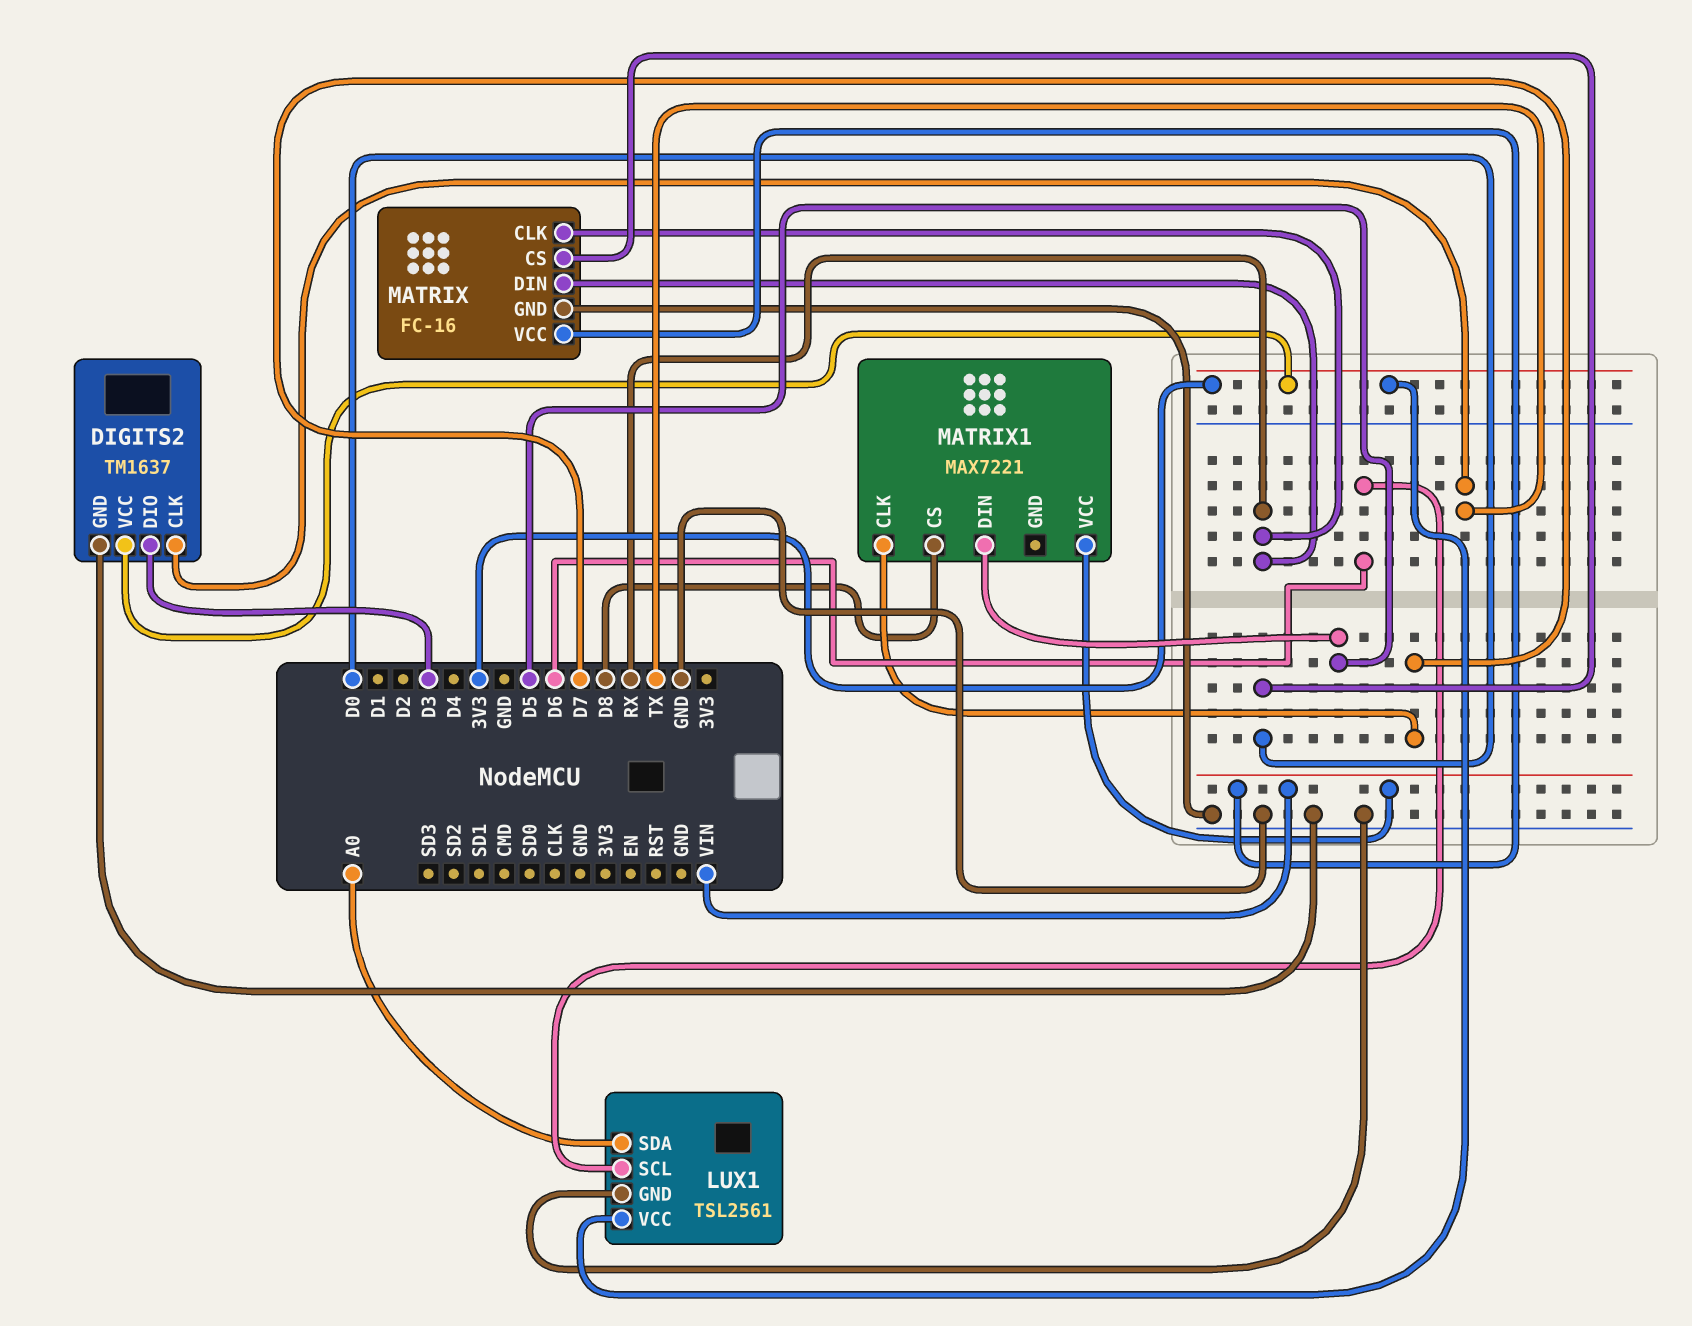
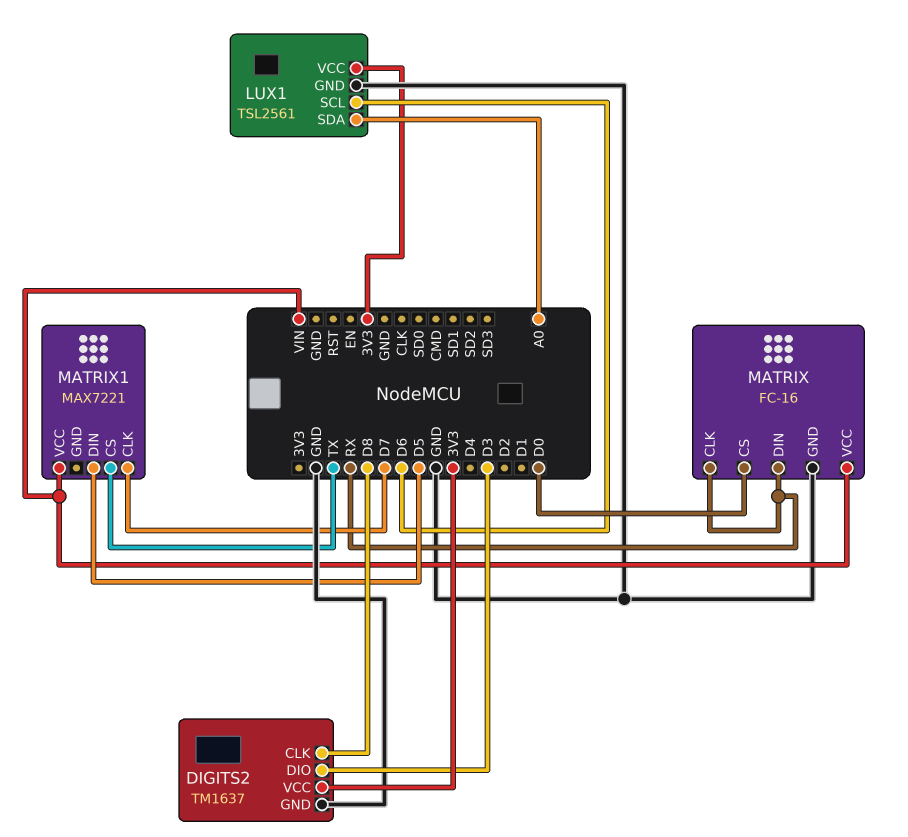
DIGITS2 pin CLK: TX -> D8
MATRIX1 pin CS: D8 -> TX

